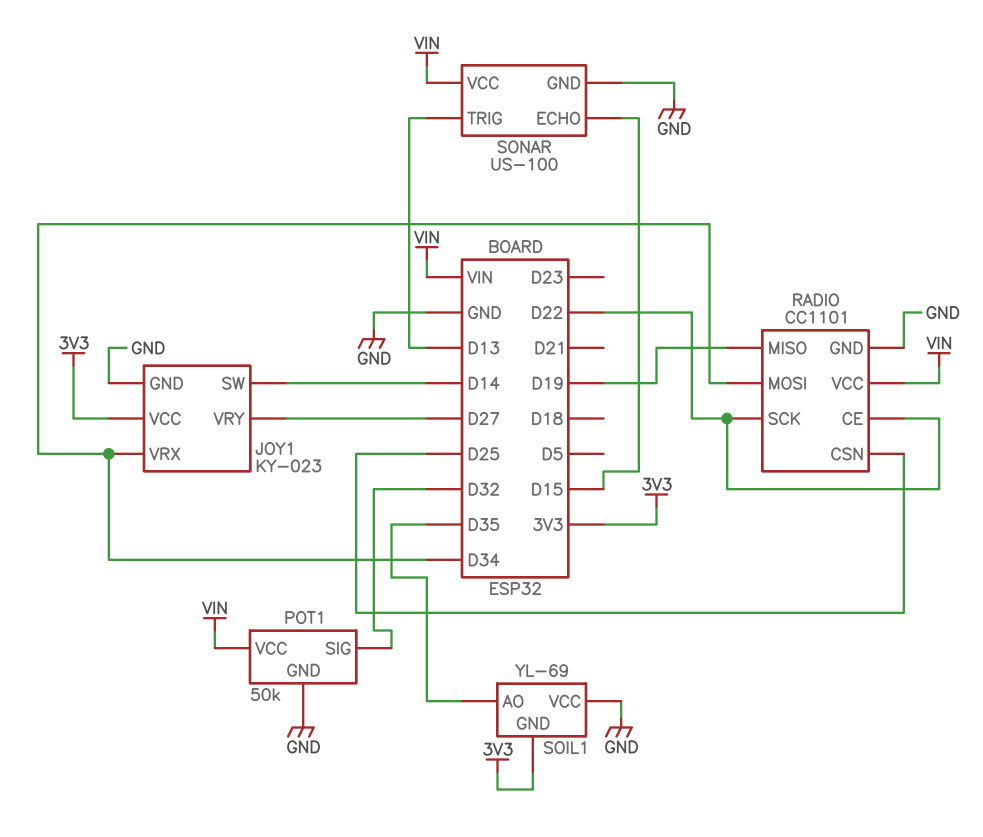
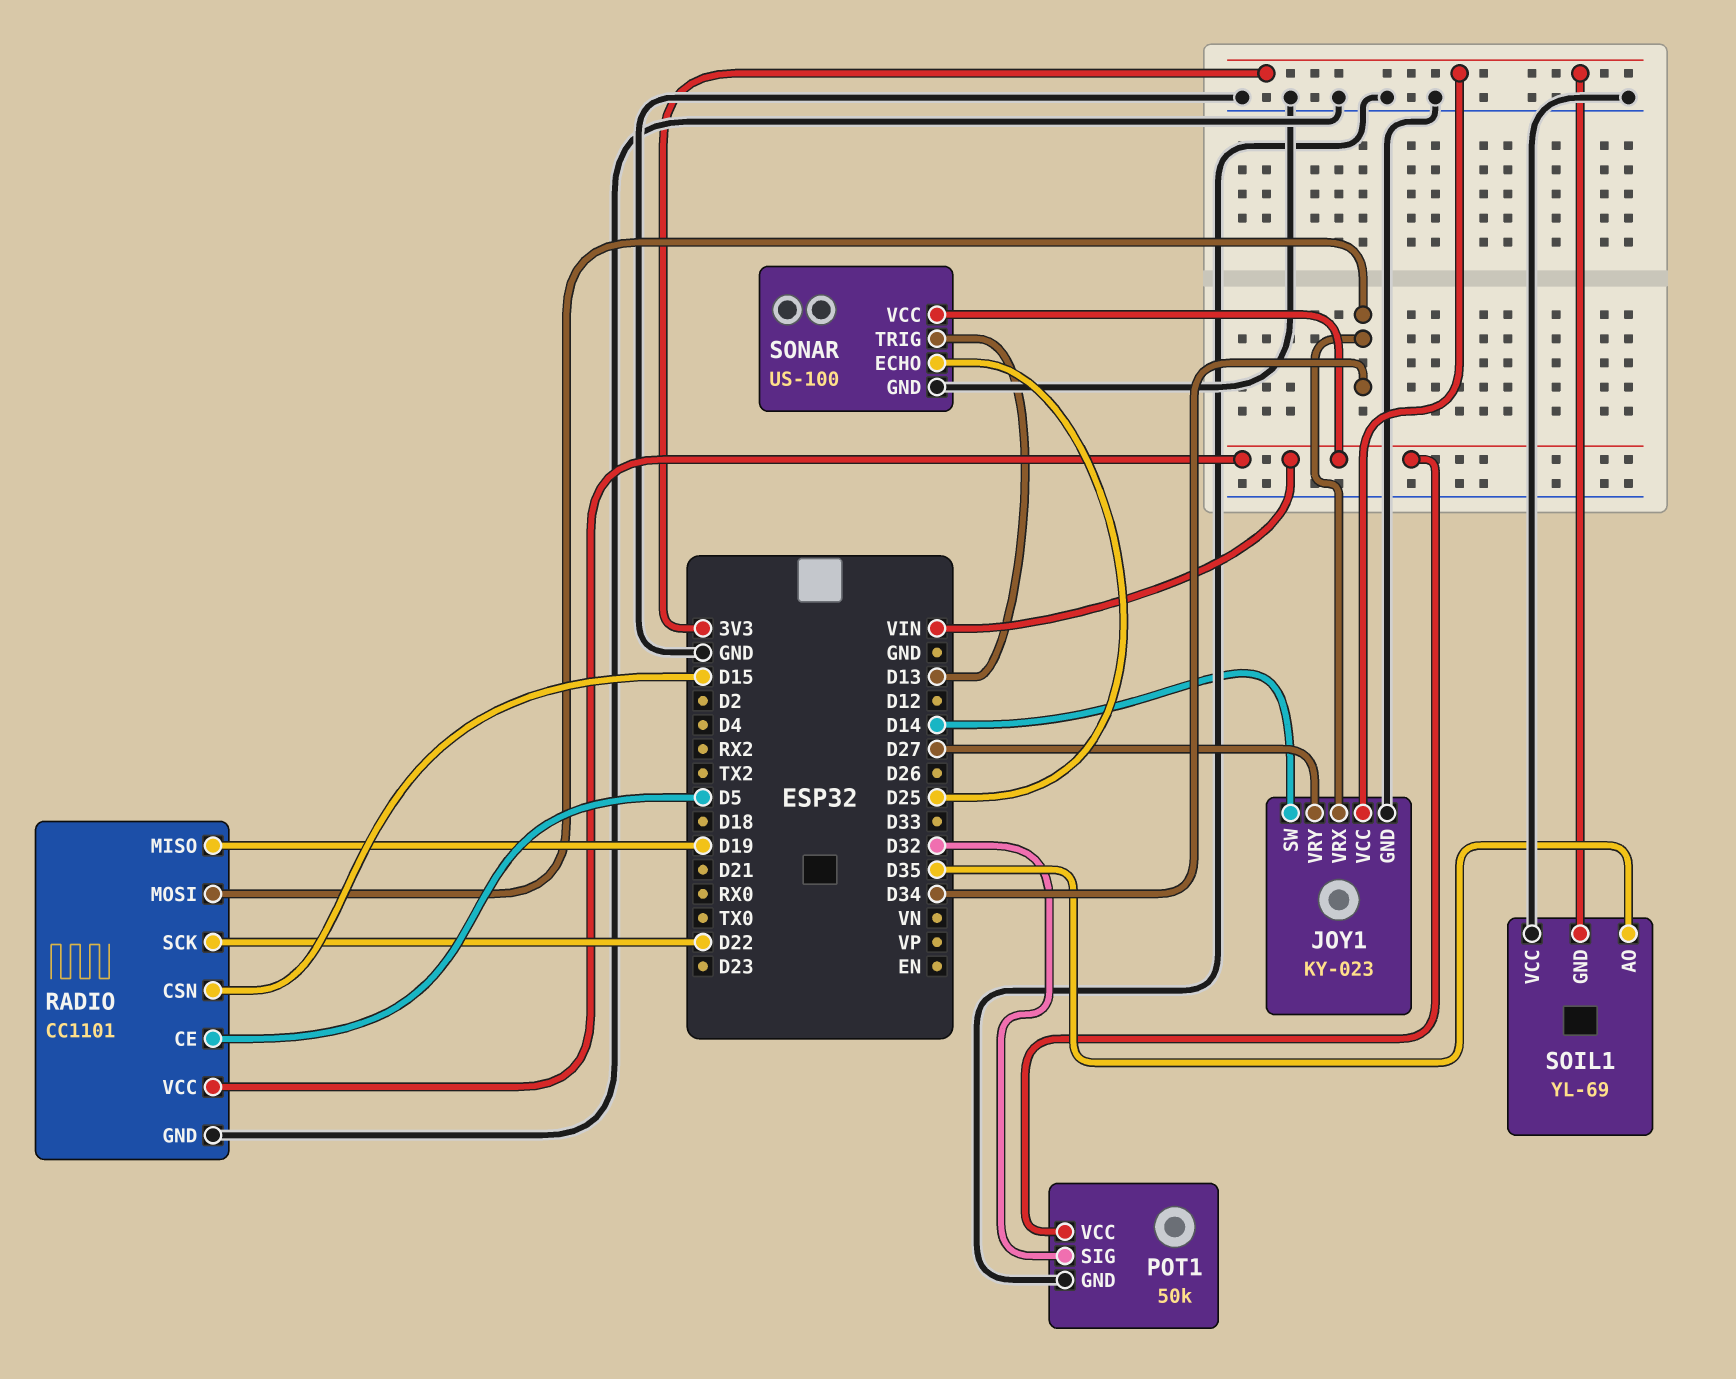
RADIO pin CE: D22 -> D5
RADIO pin CSN: D25 -> D15
SONAR pin ECHO: D15 -> D25

